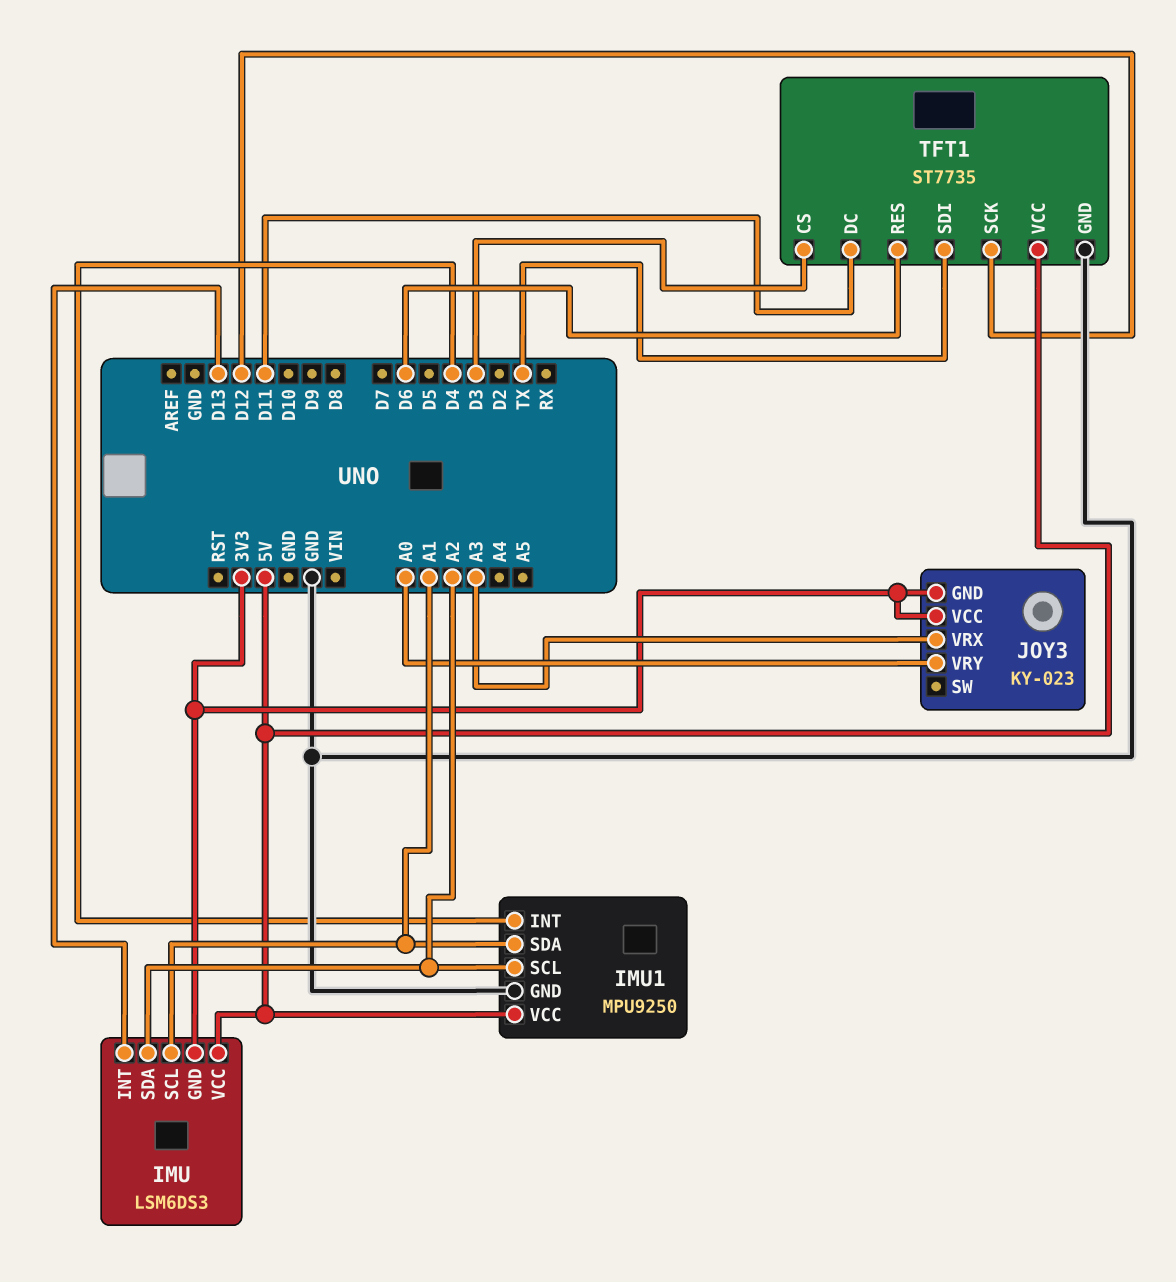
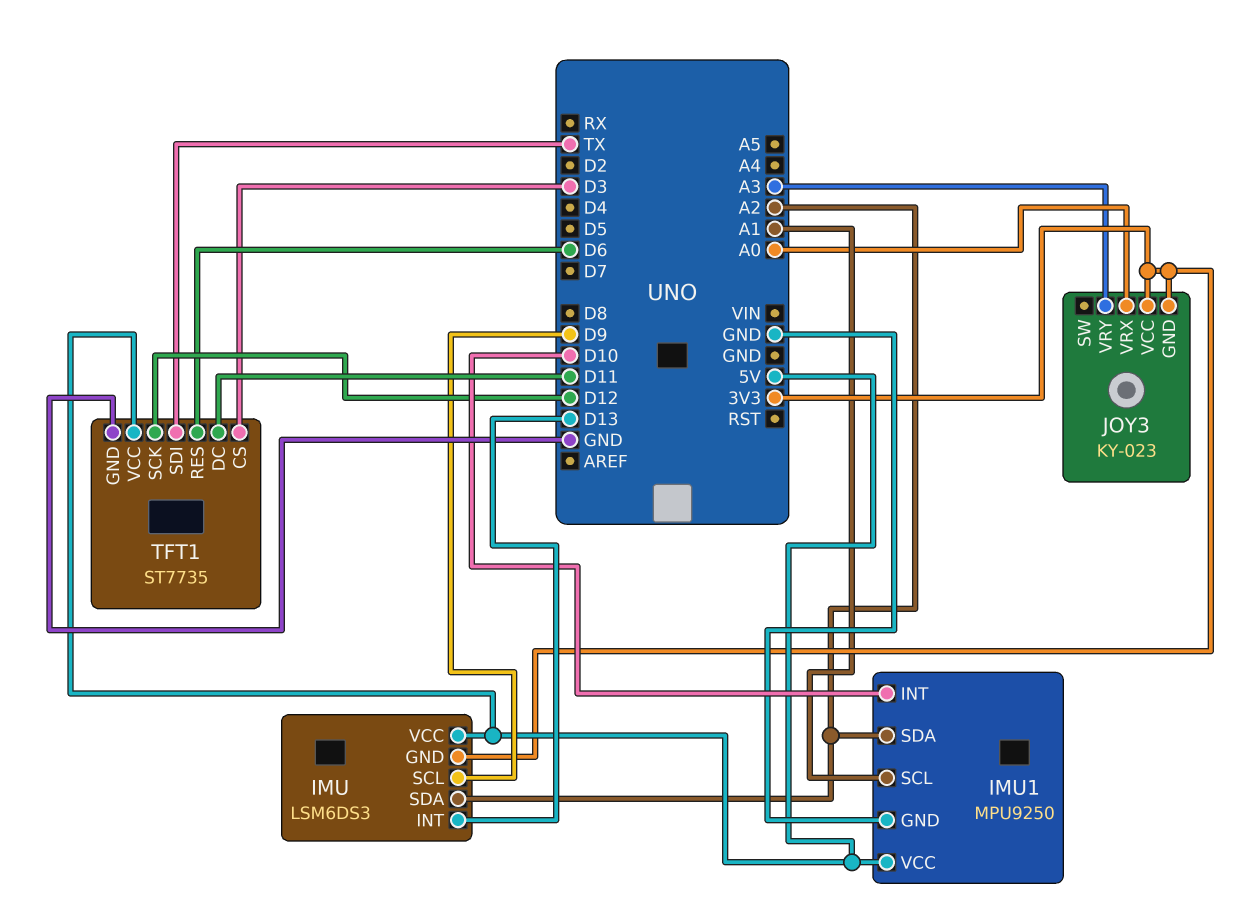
IMU pin SCL: A1 -> D9
IMU1 pin INT: D4 -> D10
IMU1 pin SCL: A2 -> A1
IMU1 pin SDA: A1 -> A2
JOY3 pin VRX: A3 -> A0
JOY3 pin VRY: A0 -> A3

